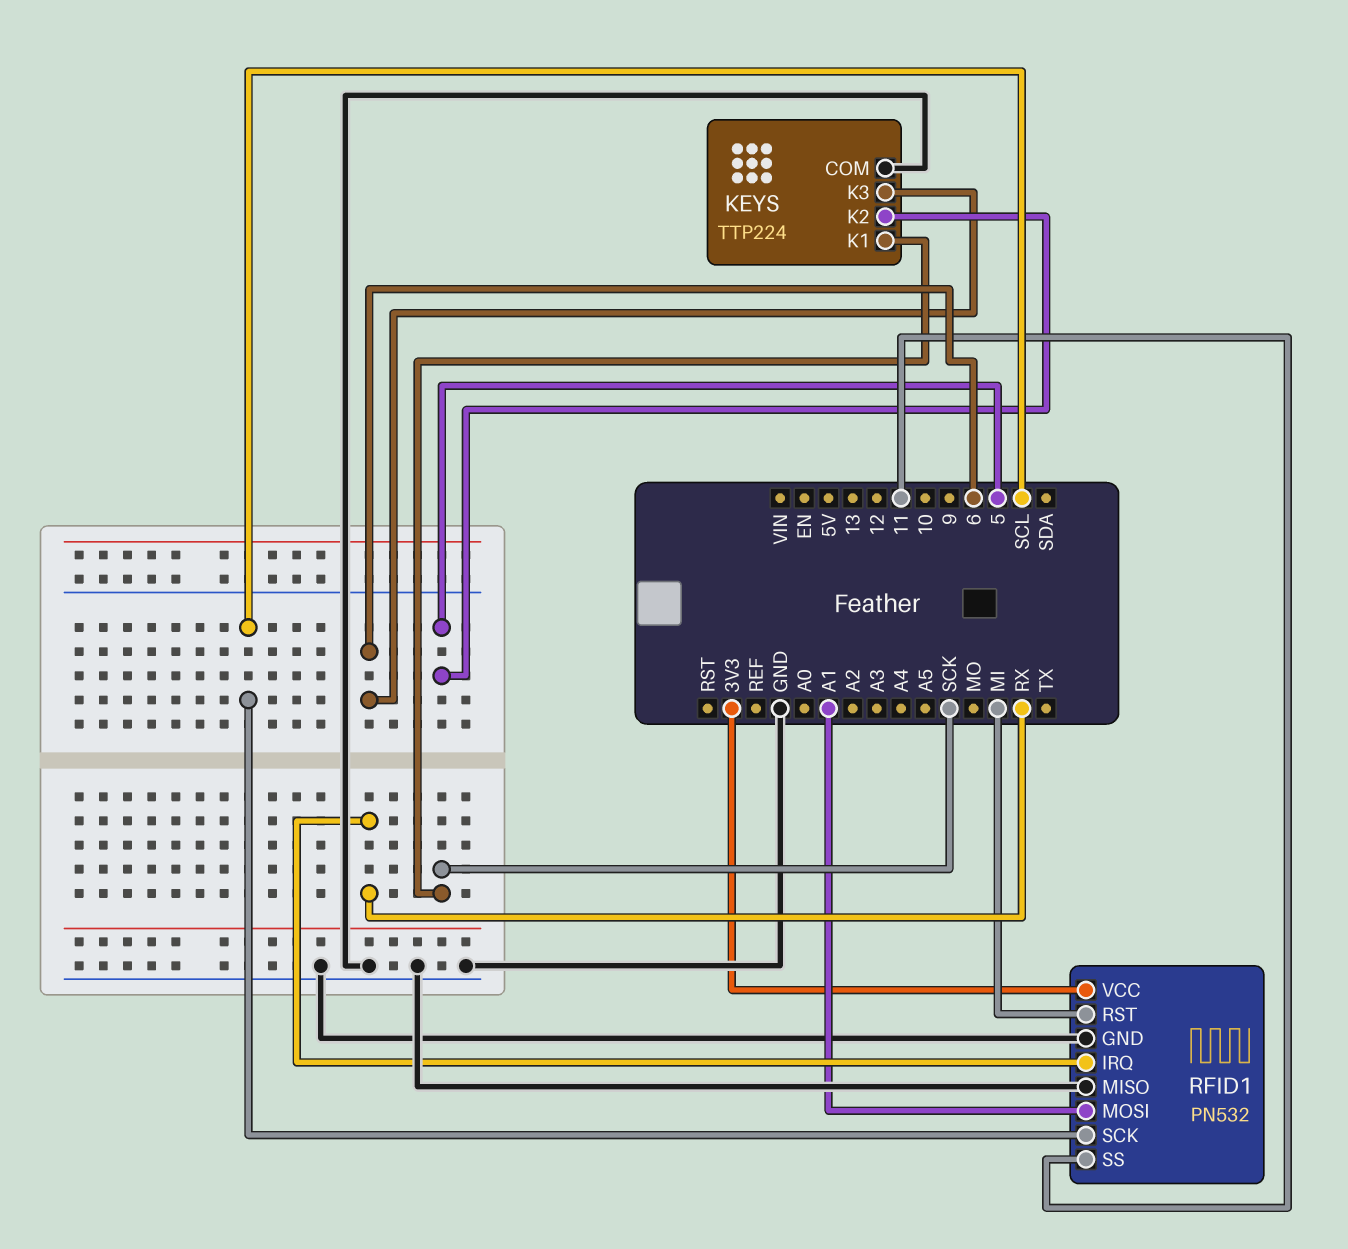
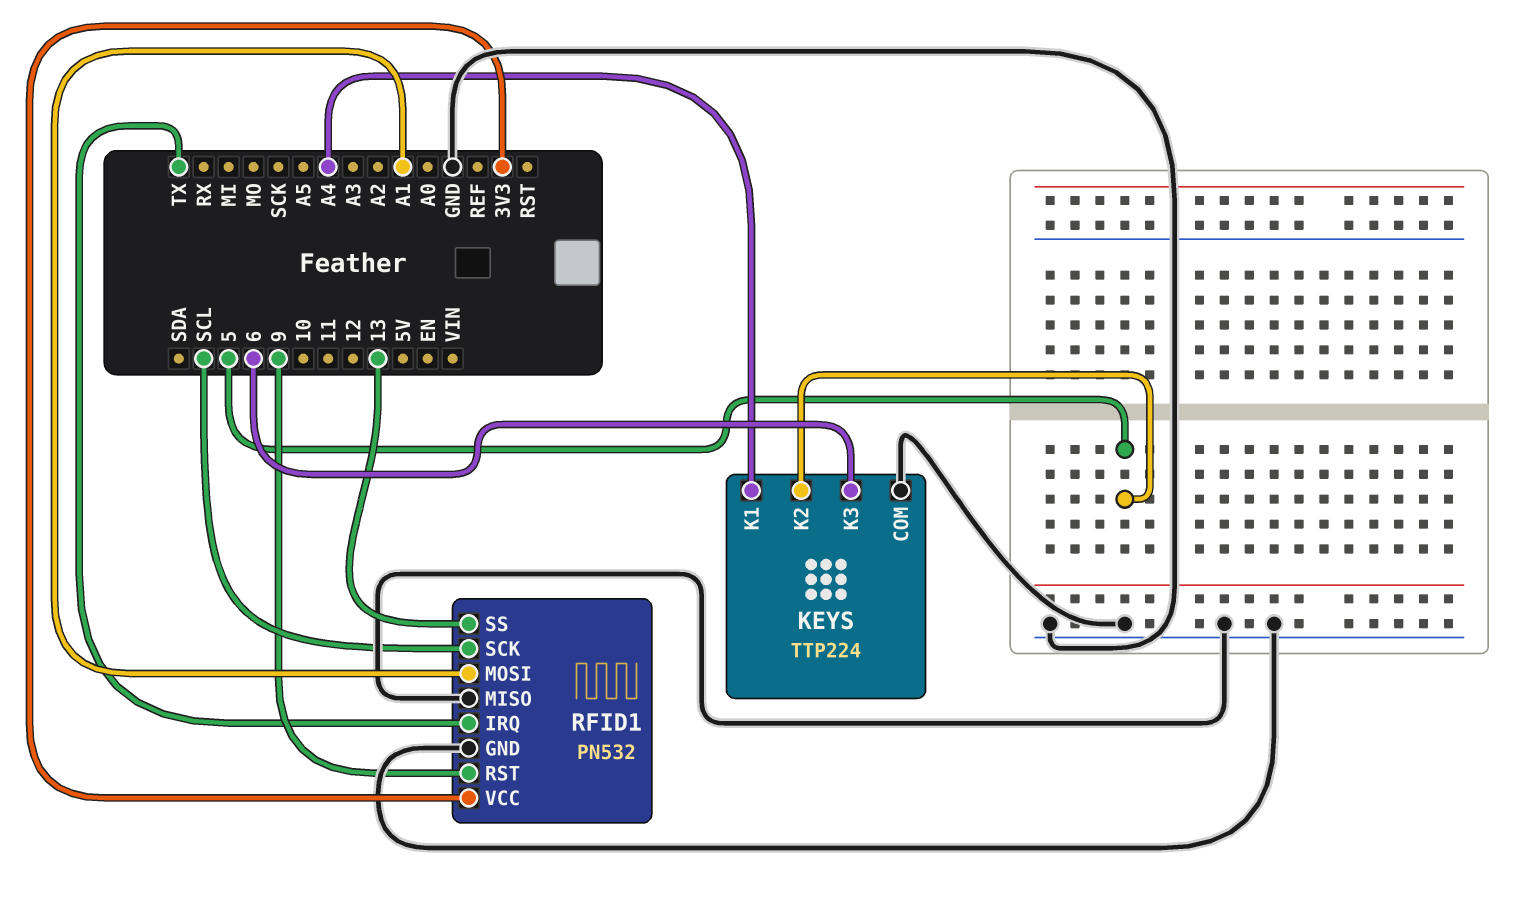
KEYS pin K1: SCK -> A4
RFID1 pin IRQ: RX -> TX
RFID1 pin RST: MI -> 9
RFID1 pin SS: 11 -> 13

